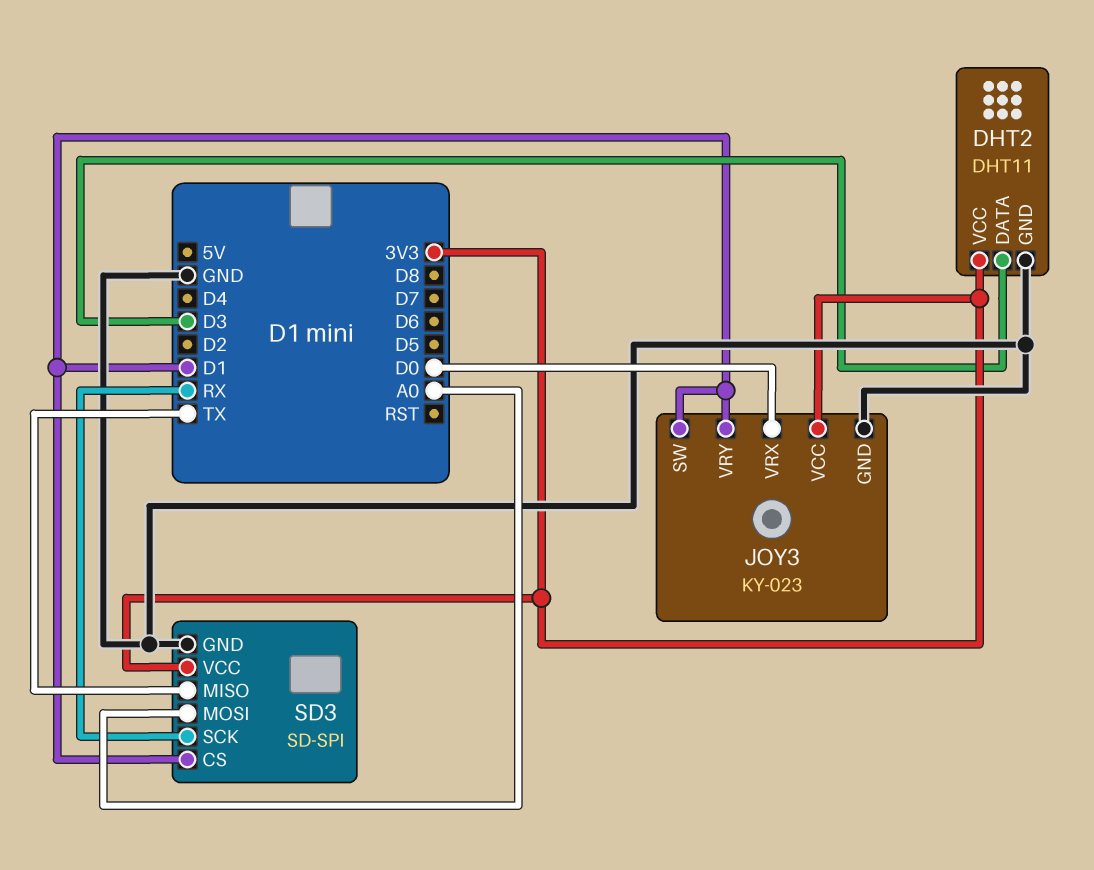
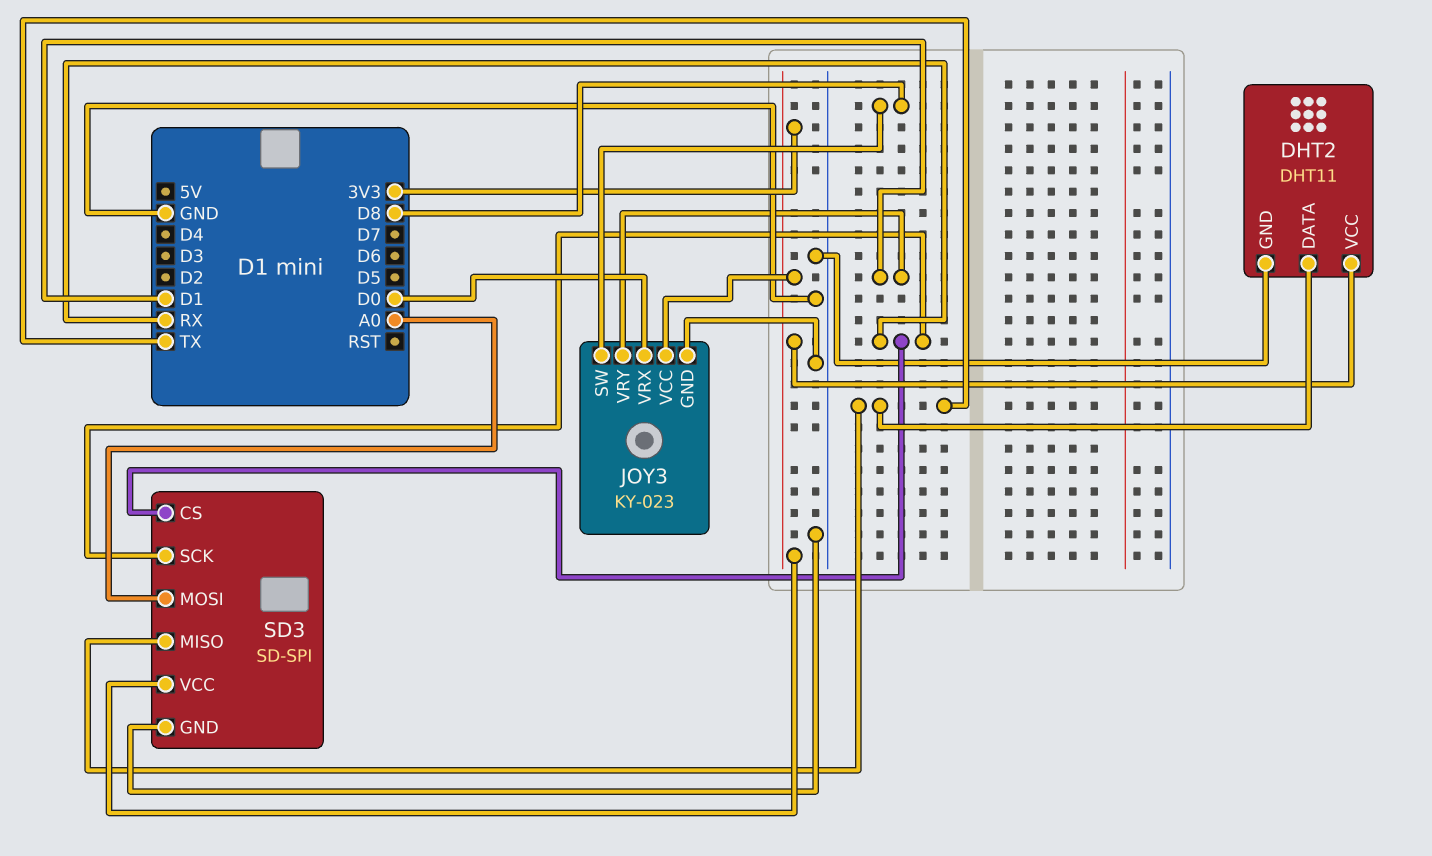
DHT2 pin DATA: D3 -> TX
JOY3 pin SW: D1 -> D8
SD3 pin CS: D1 -> RX

